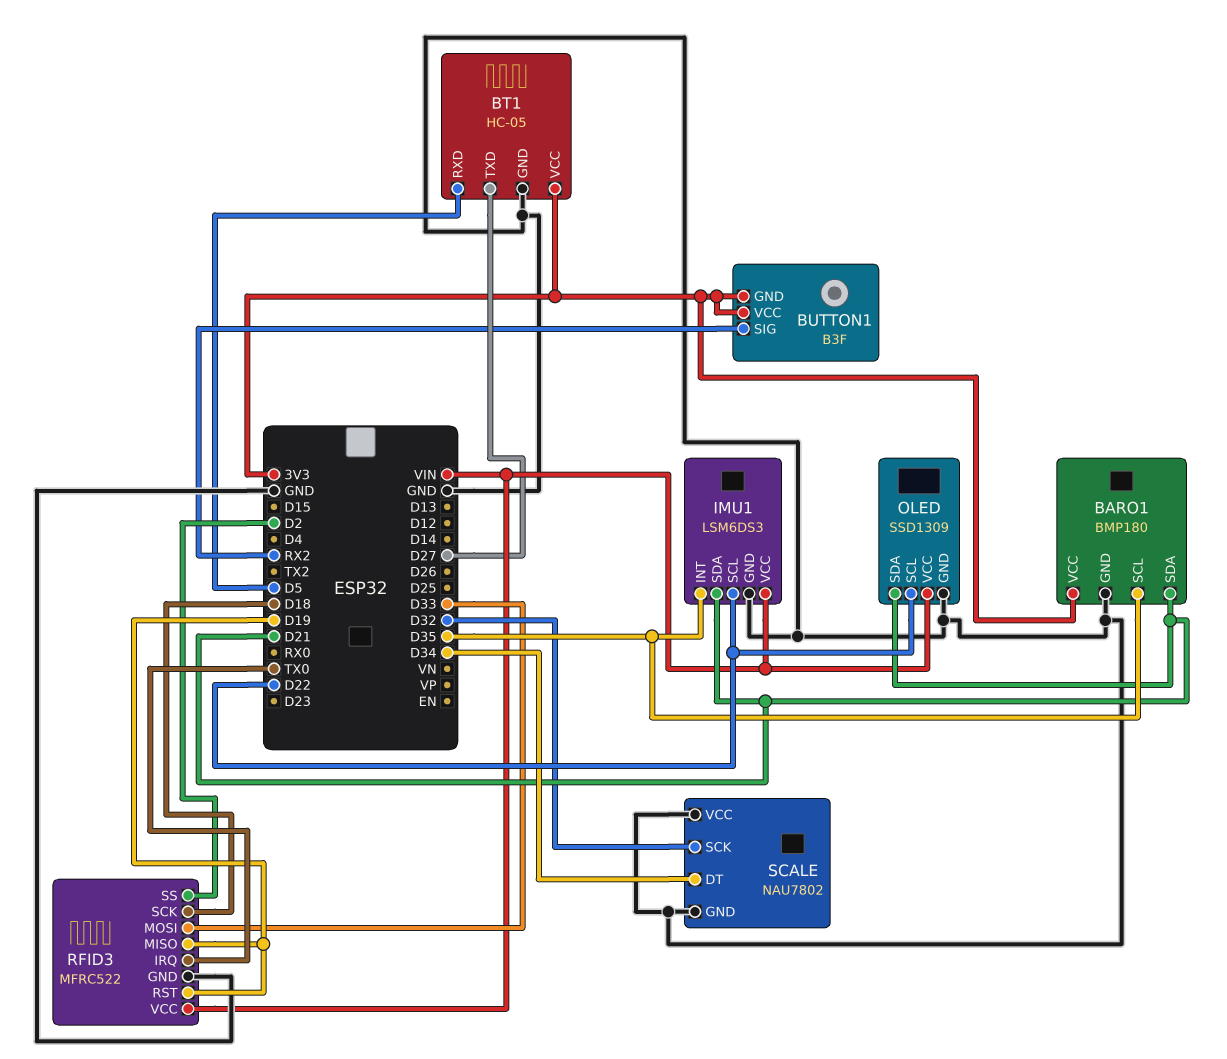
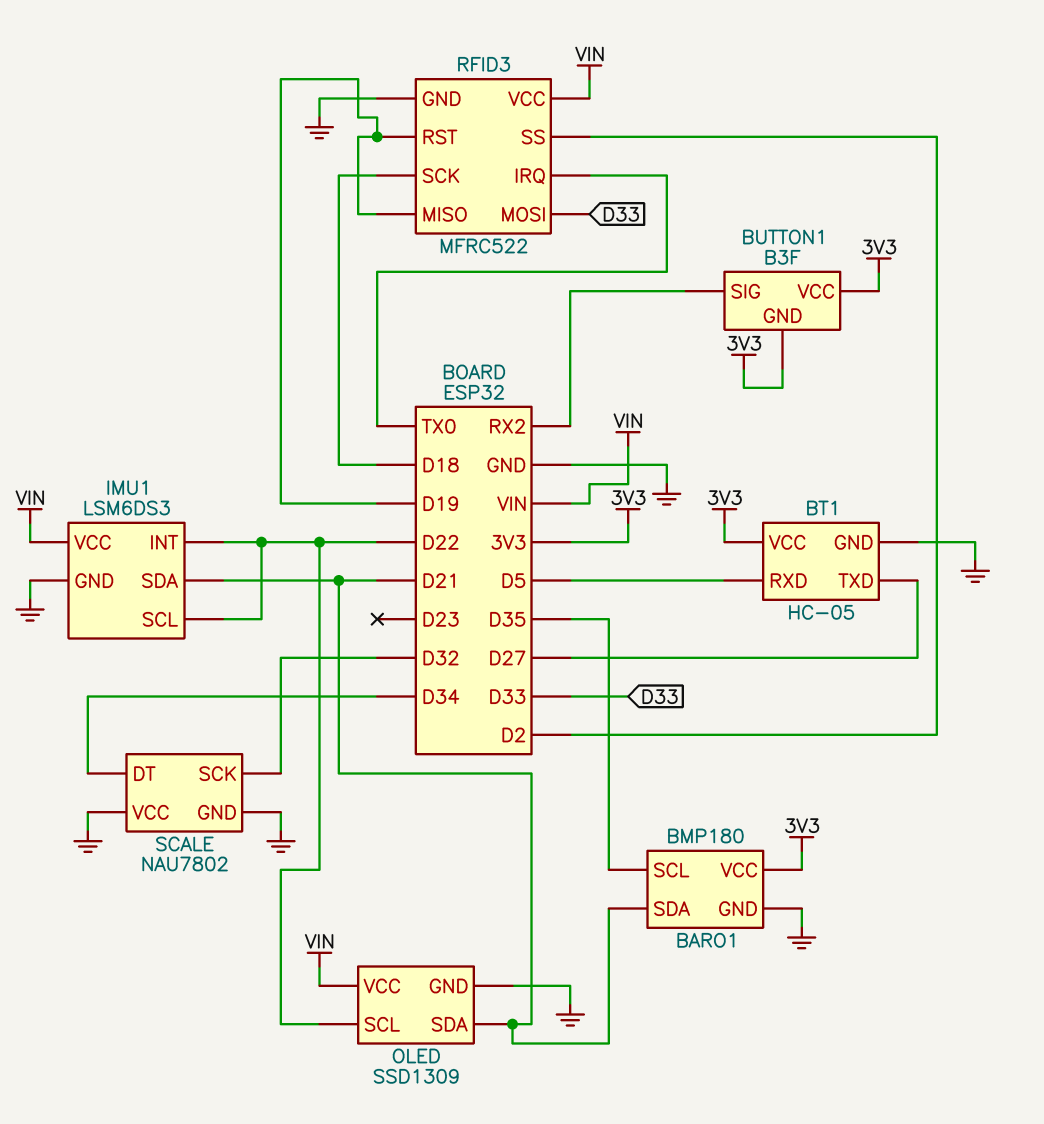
IMU1 pin INT: D35 -> D22

